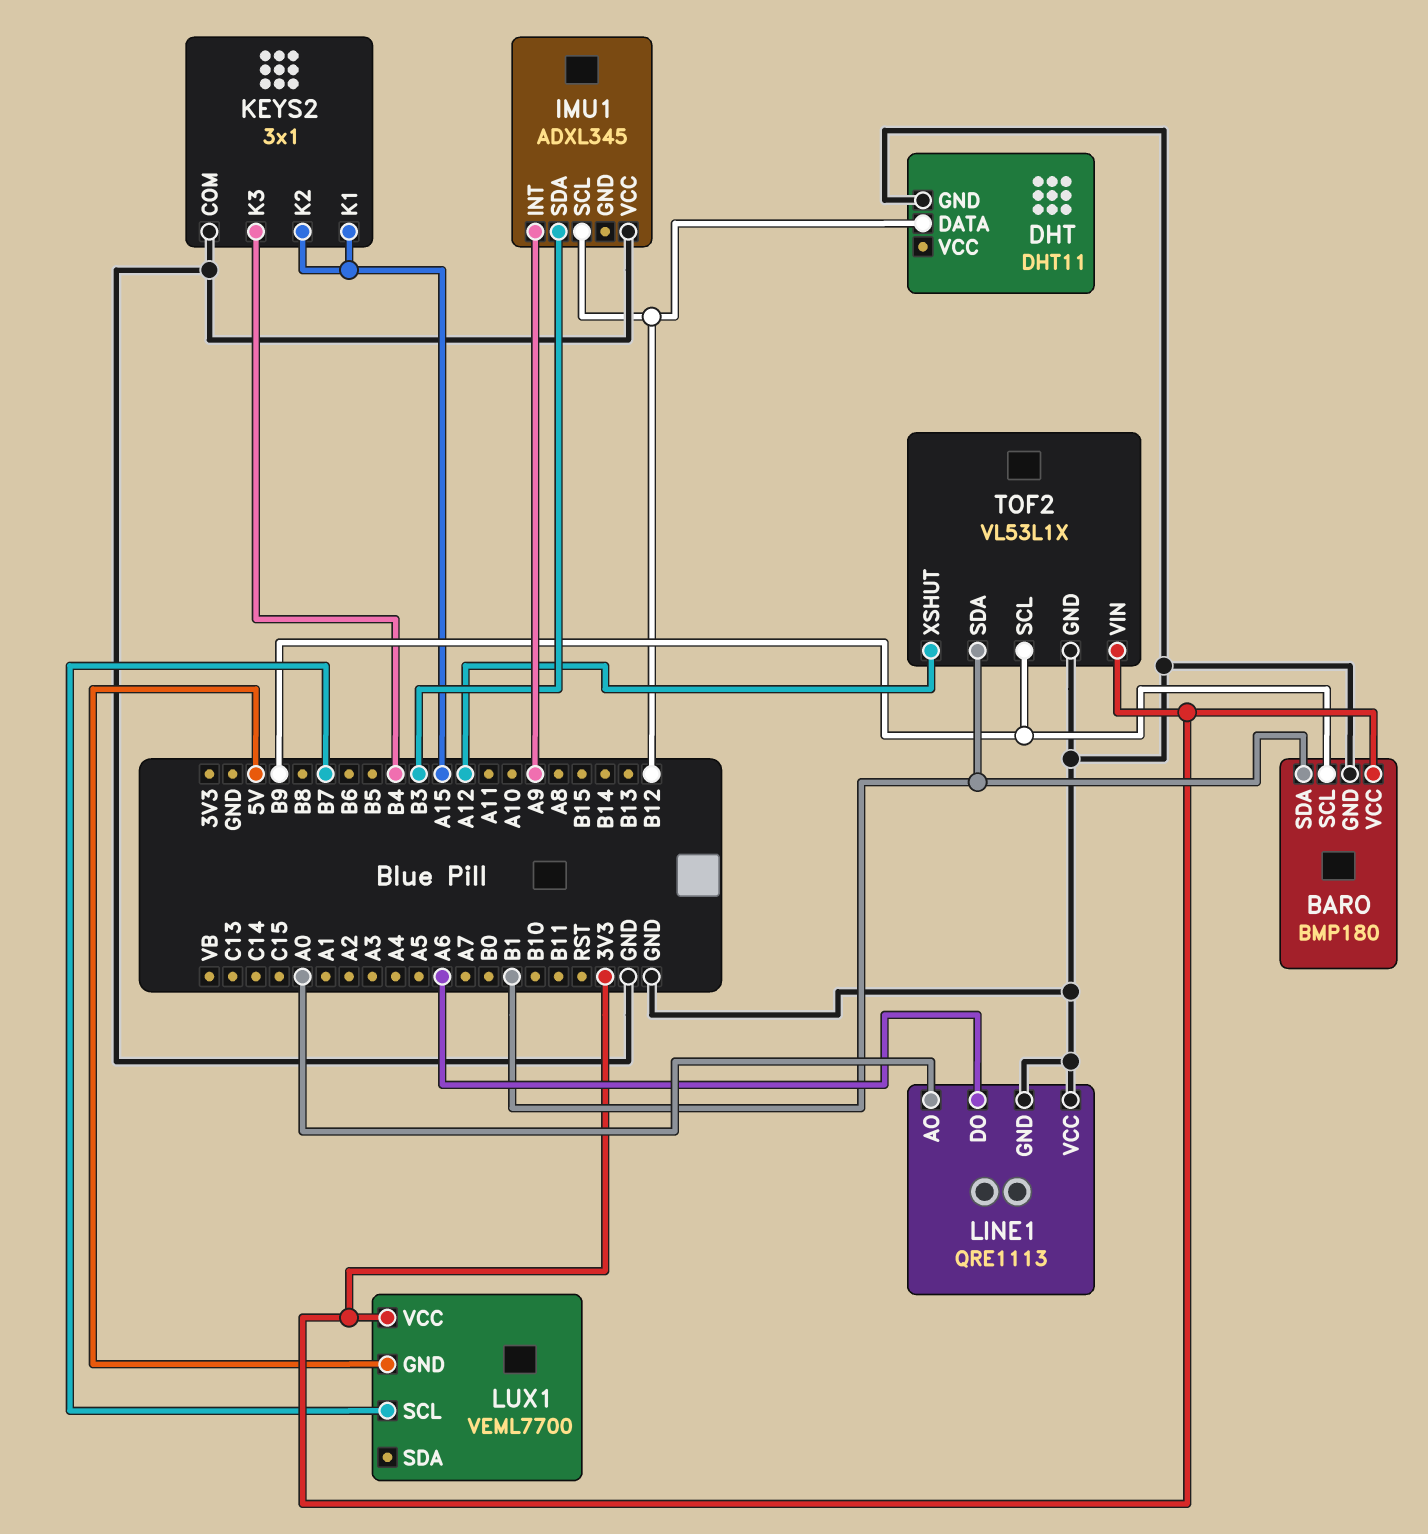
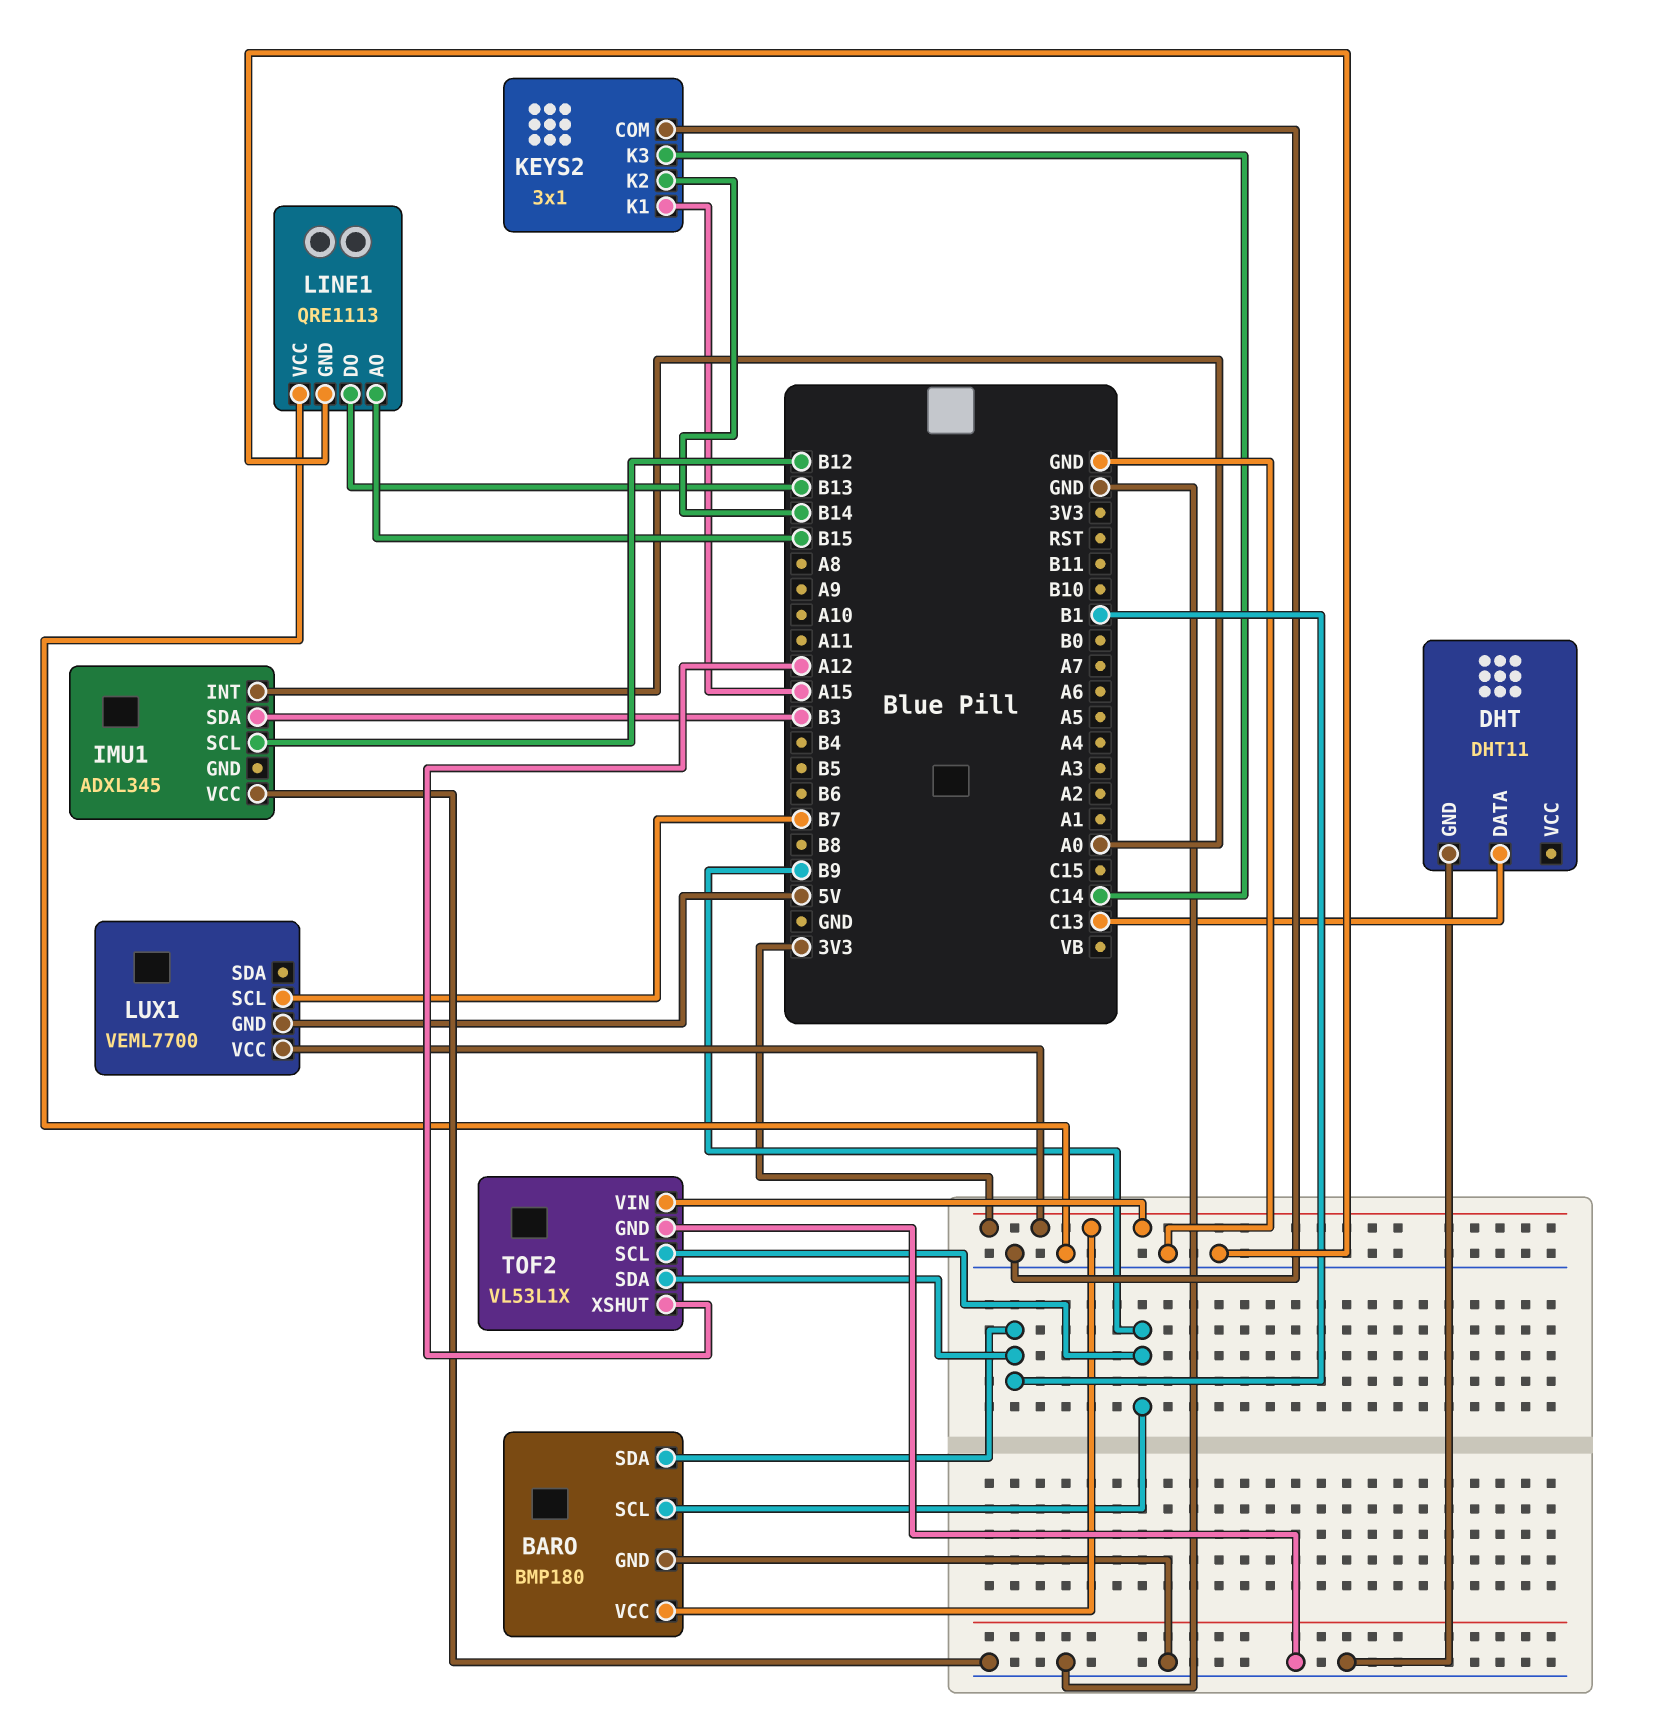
DHT pin DATA: B12 -> C13
IMU1 pin INT: A9 -> A0
KEYS2 pin K2: A15 -> B14
KEYS2 pin K3: B4 -> C14
LINE1 pin AO: A0 -> B15
LINE1 pin DO: A6 -> B13

